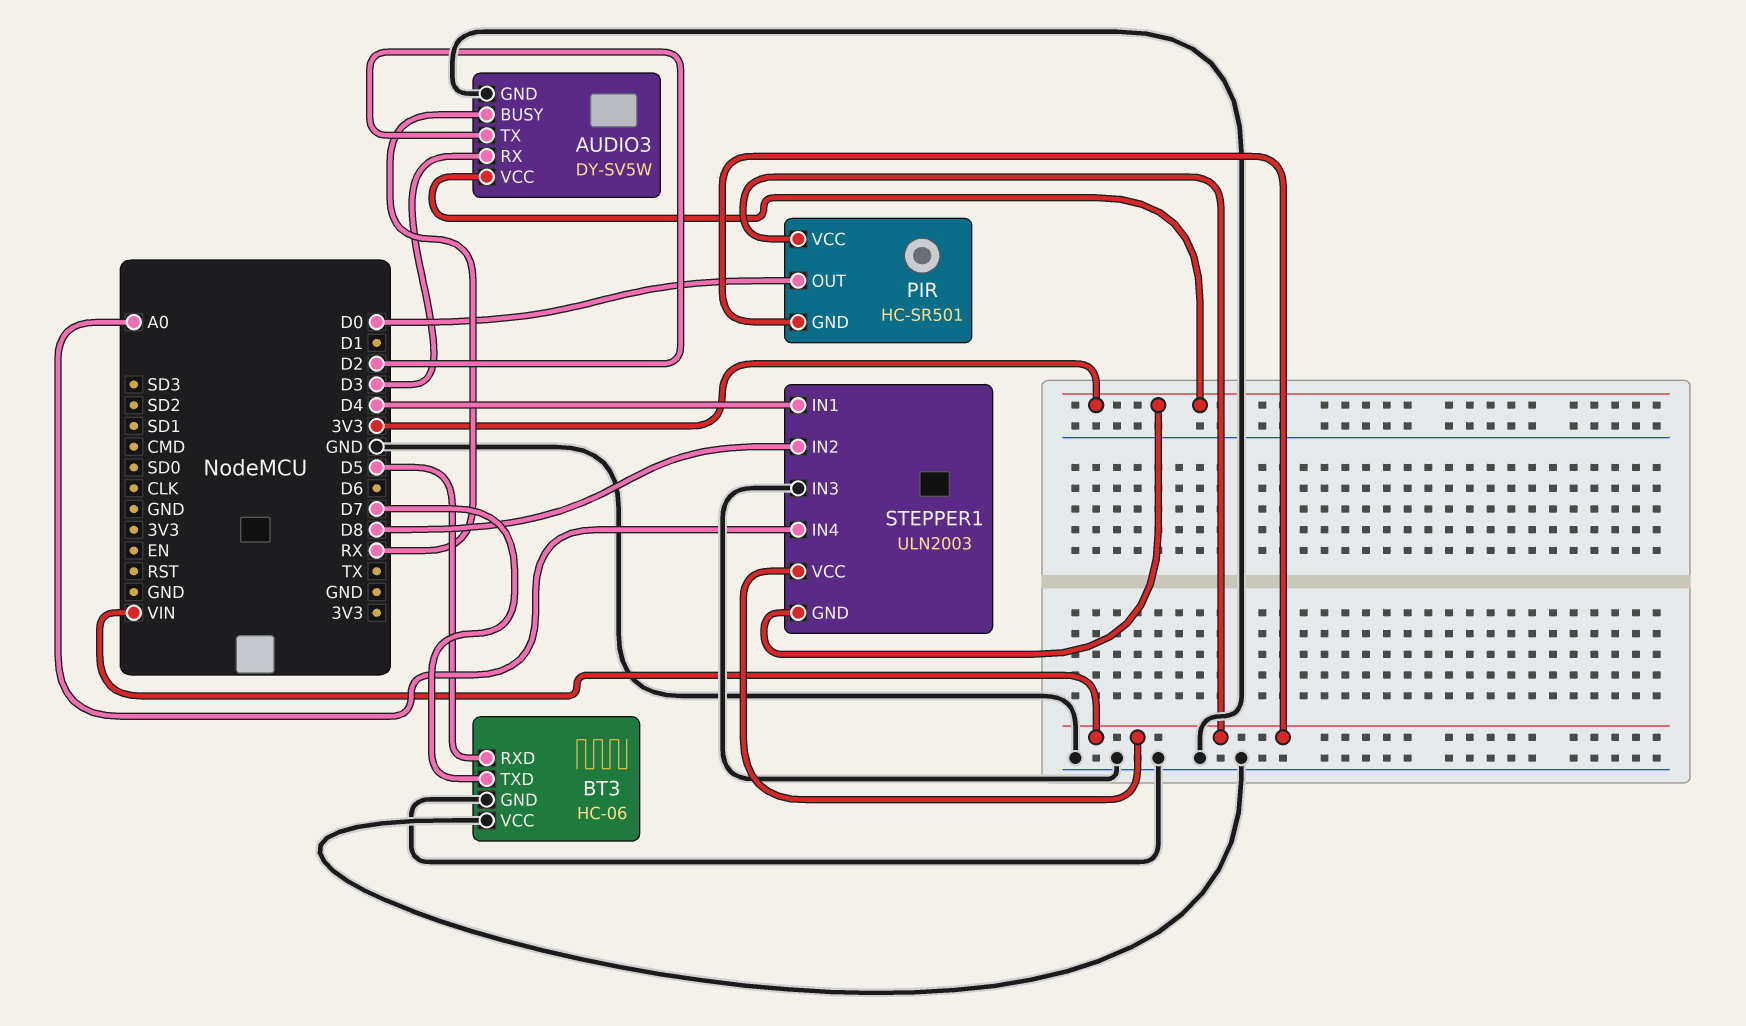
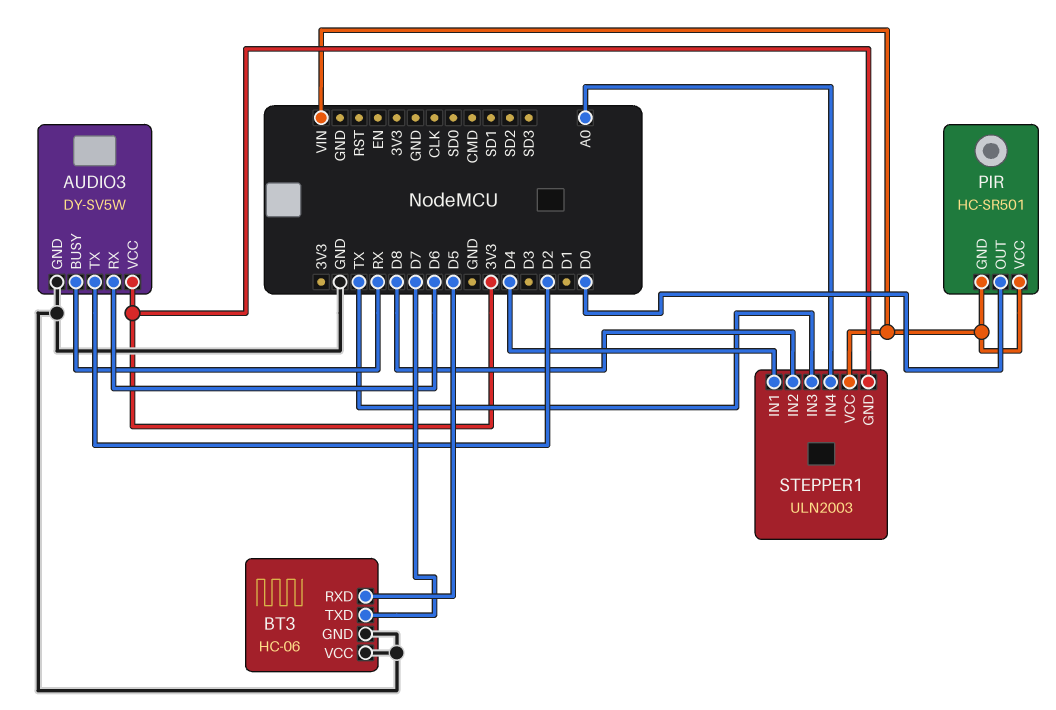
AUDIO3 pin RX: D3 -> D6
STEPPER1 pin IN3: GND -> TX

